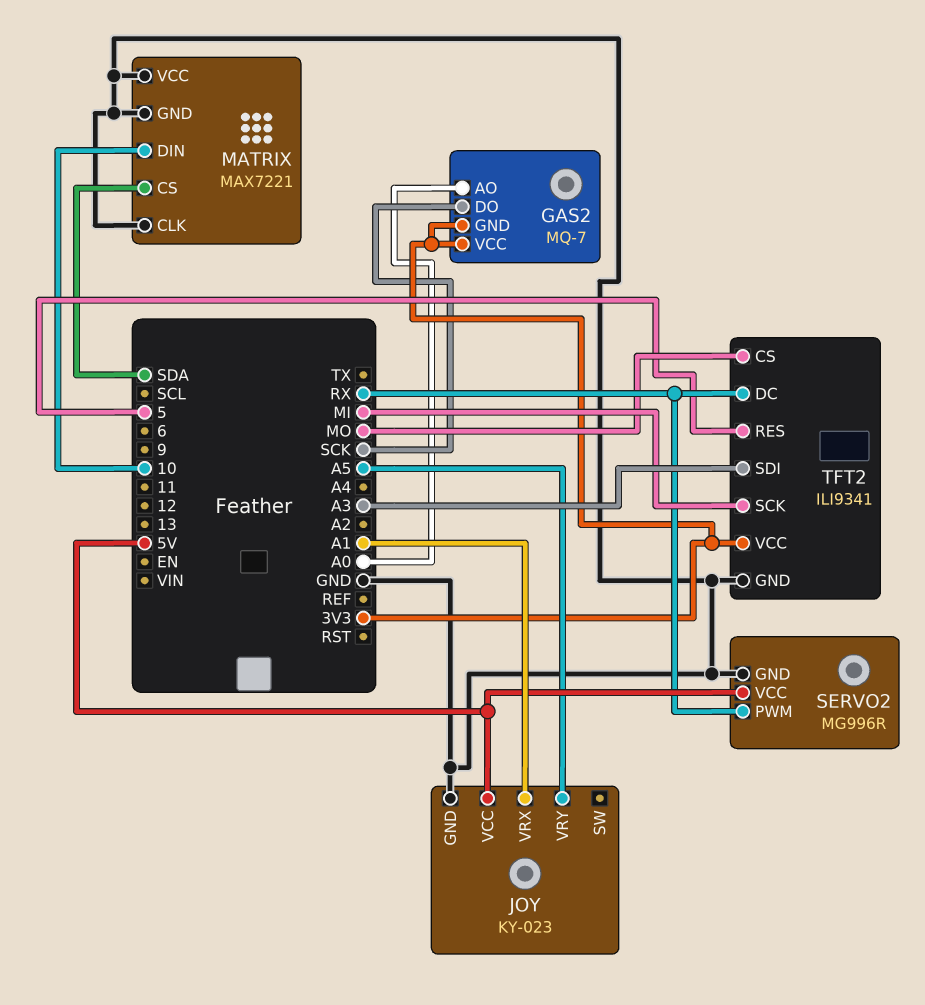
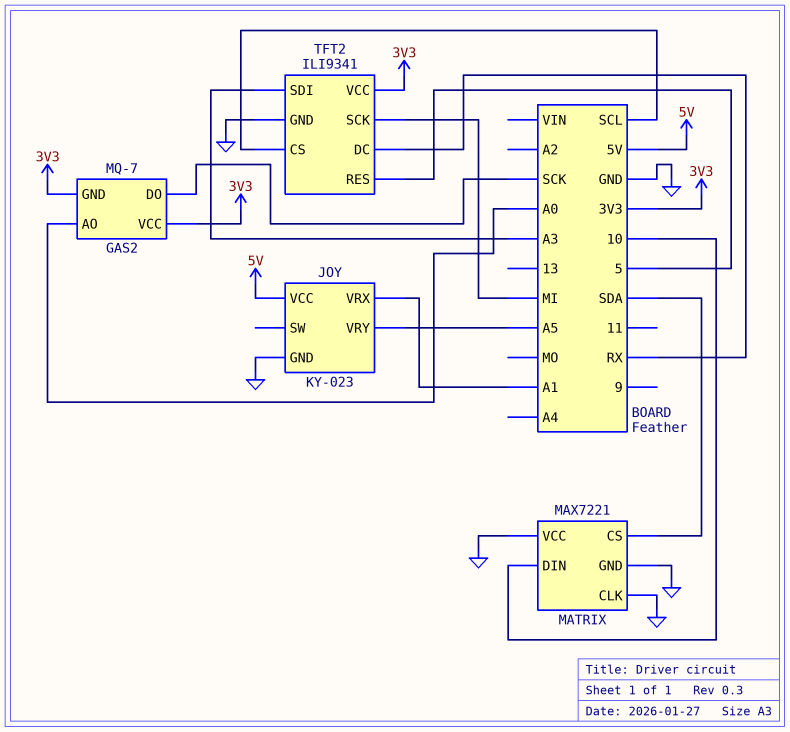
SERVO2: MG996R -> none
SERVO2 pin GND: GND -> none
SERVO2 pin PWM: RX -> none
SERVO2 pin VCC: 5V -> none
TFT2 pin CS: MO -> SCL

